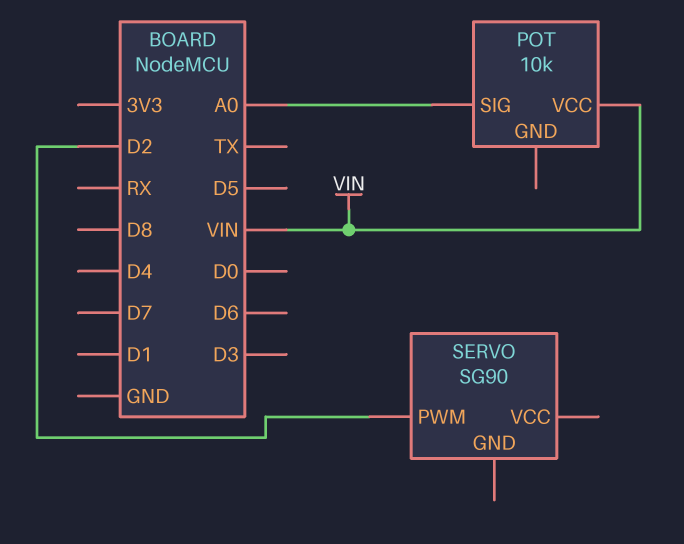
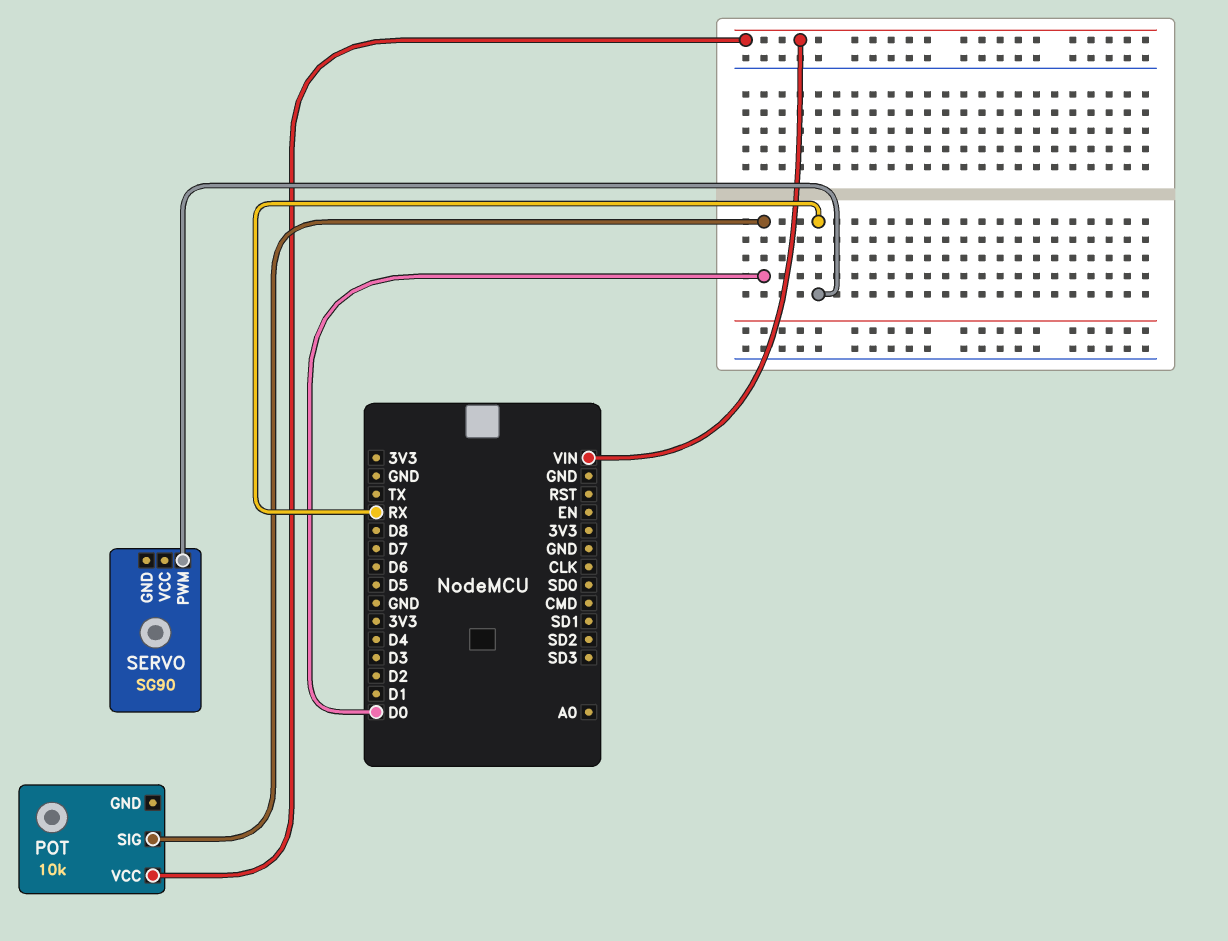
POT pin SIG: A0 -> D0
SERVO pin PWM: D2 -> RX

